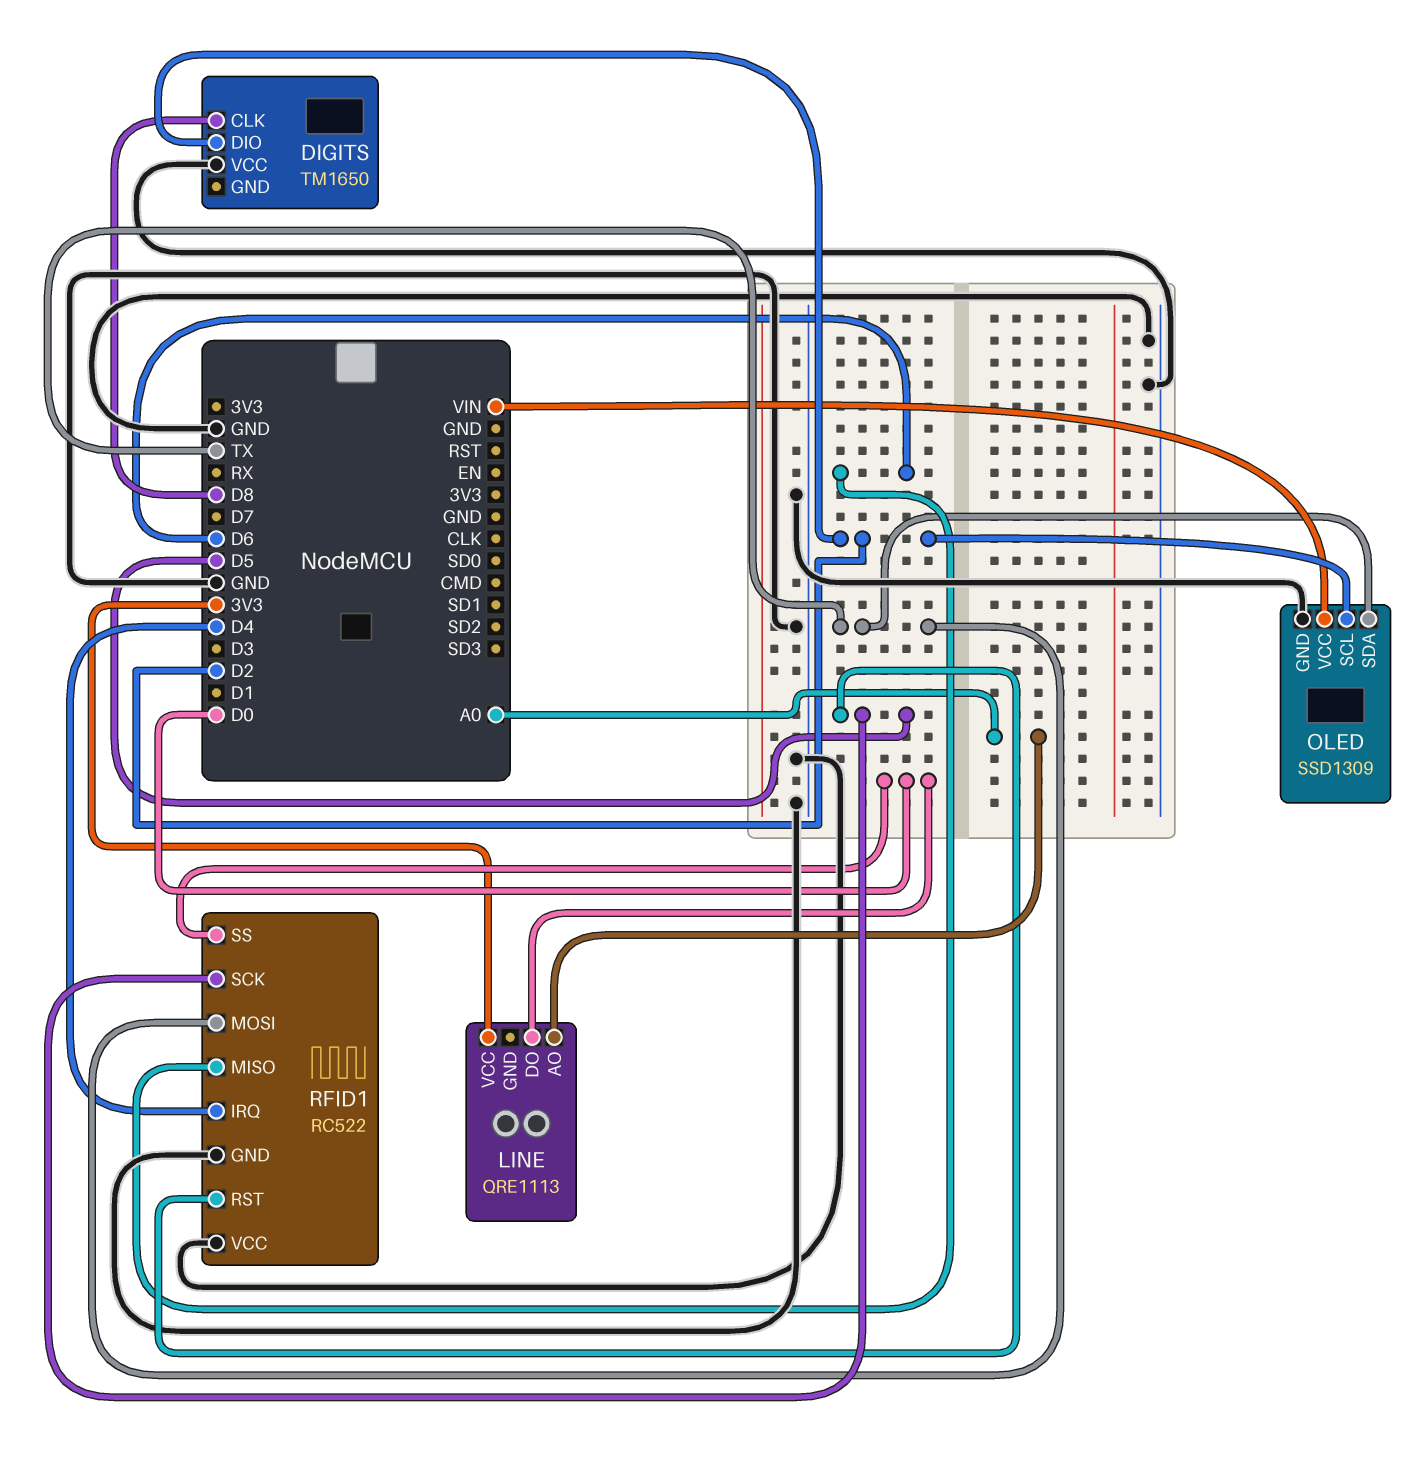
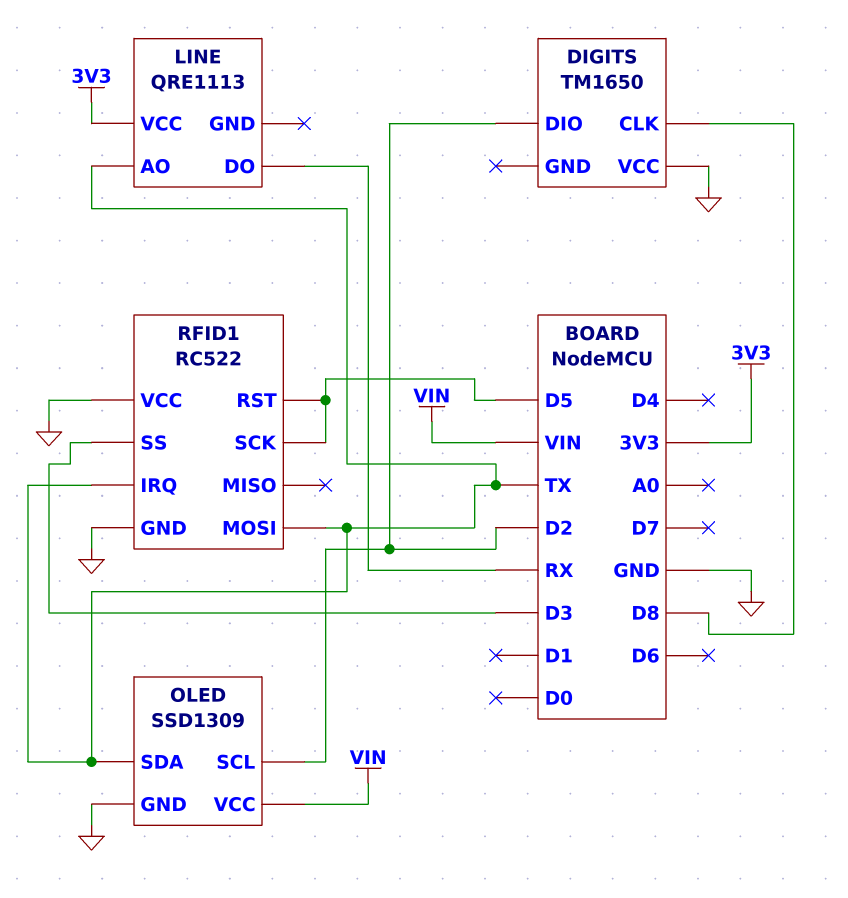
LINE pin AO: A0 -> TX
LINE pin DO: D0 -> RX
RFID1 pin IRQ: D4 -> TX
RFID1 pin MISO: D6 -> none
RFID1 pin SS: D0 -> D3

